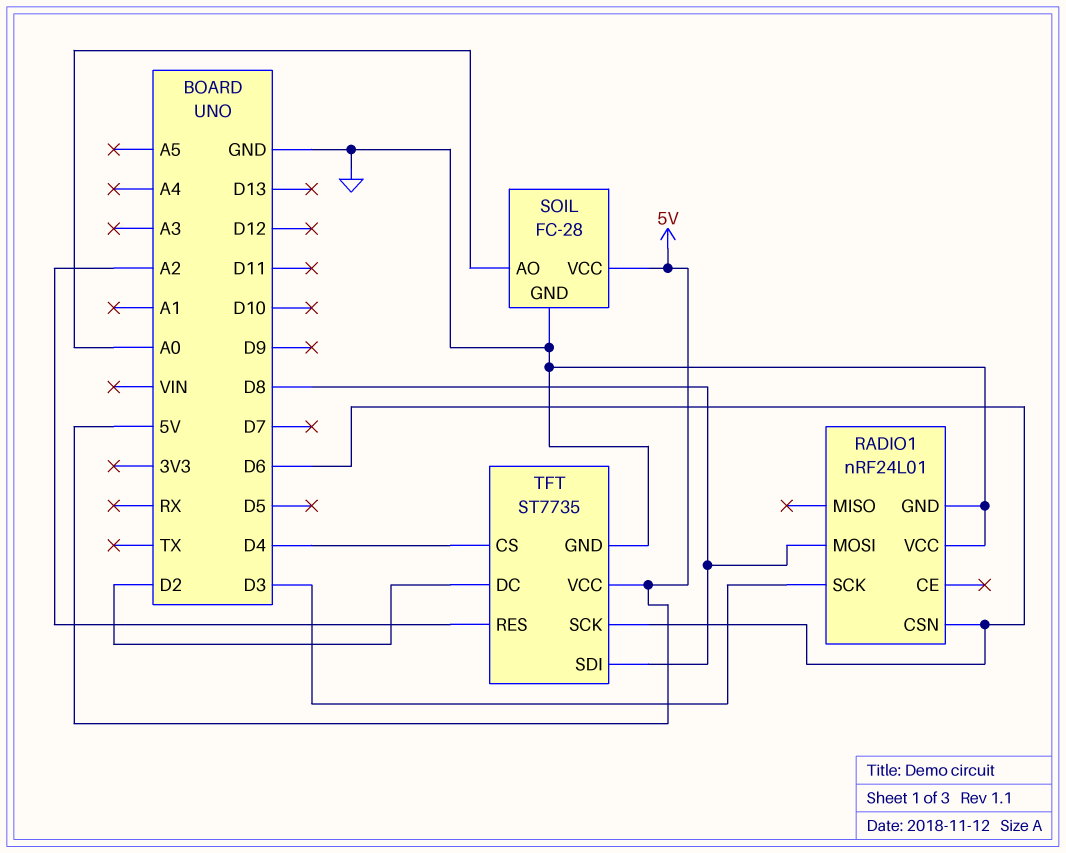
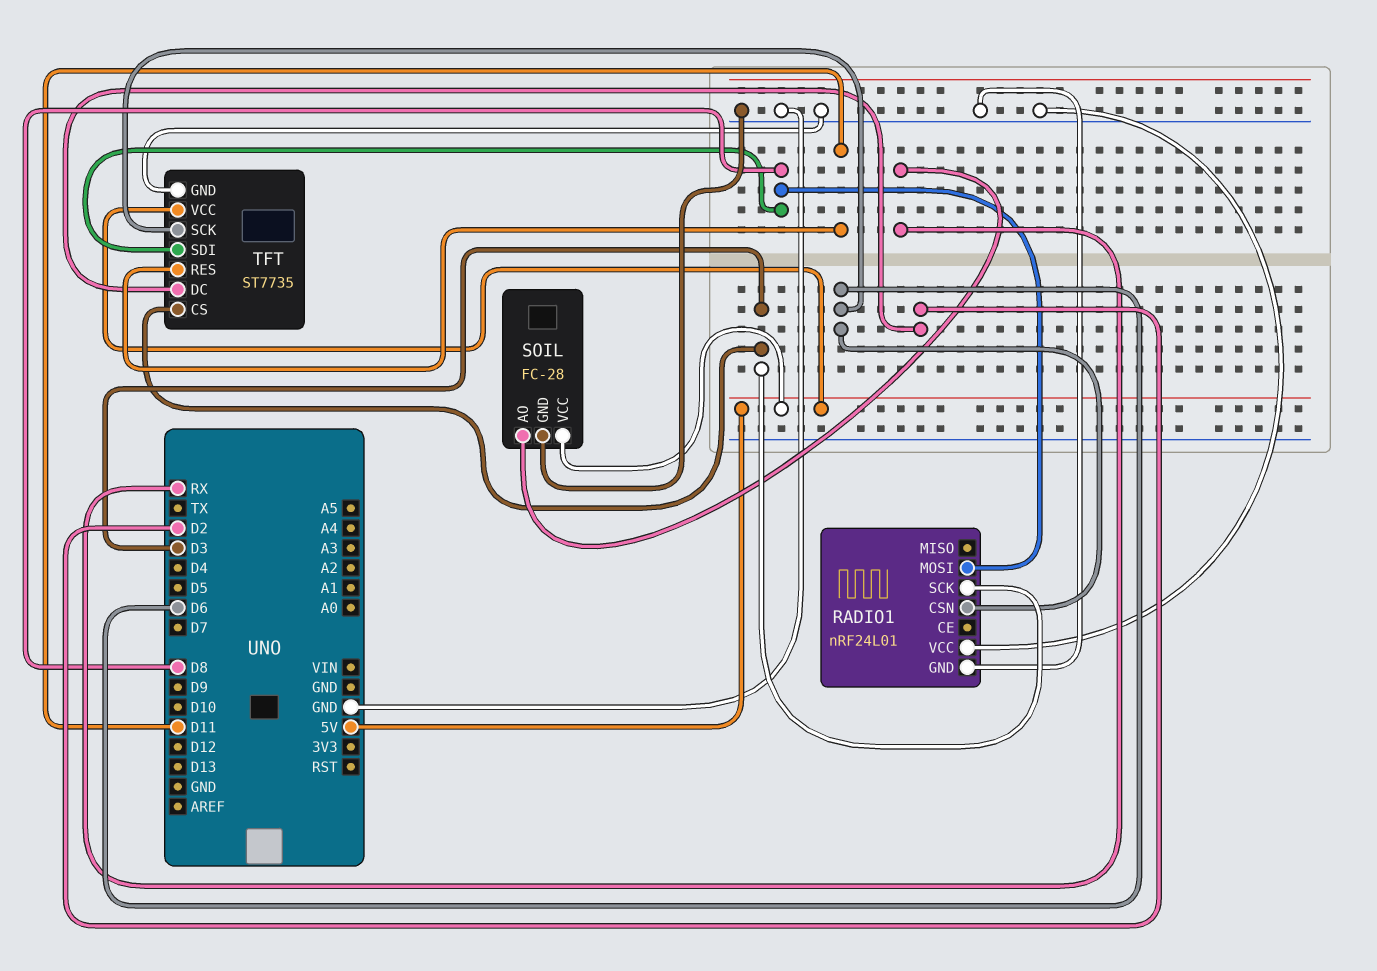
SOIL pin AO: A0 -> RX
TFT pin CS: D4 -> D3
TFT pin RES: A2 -> D11

